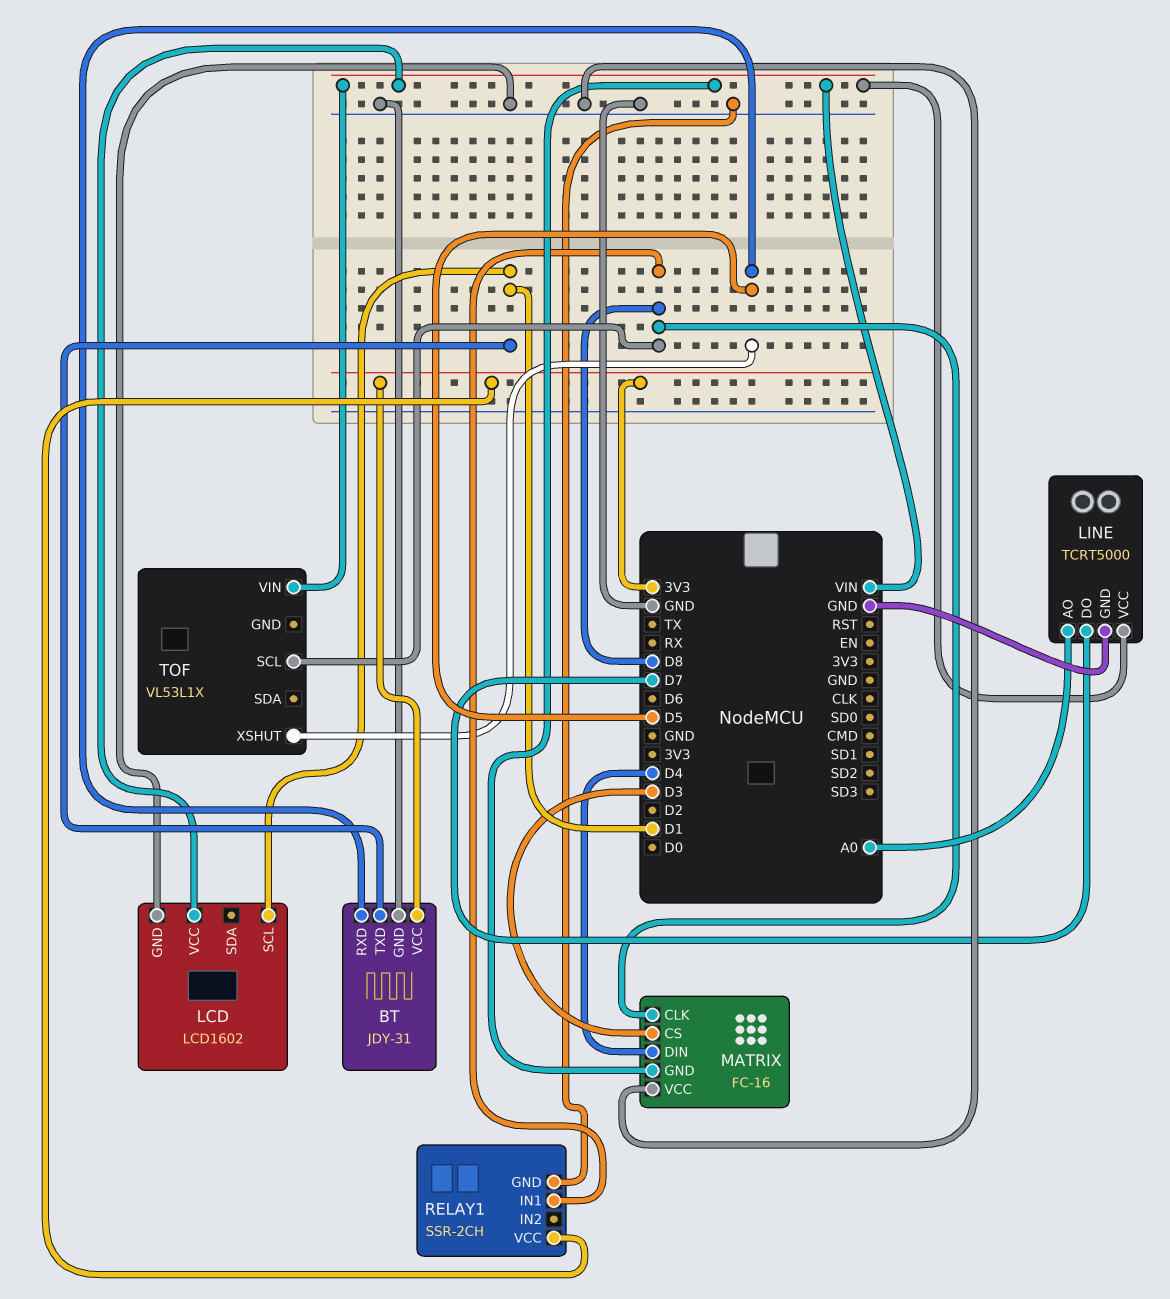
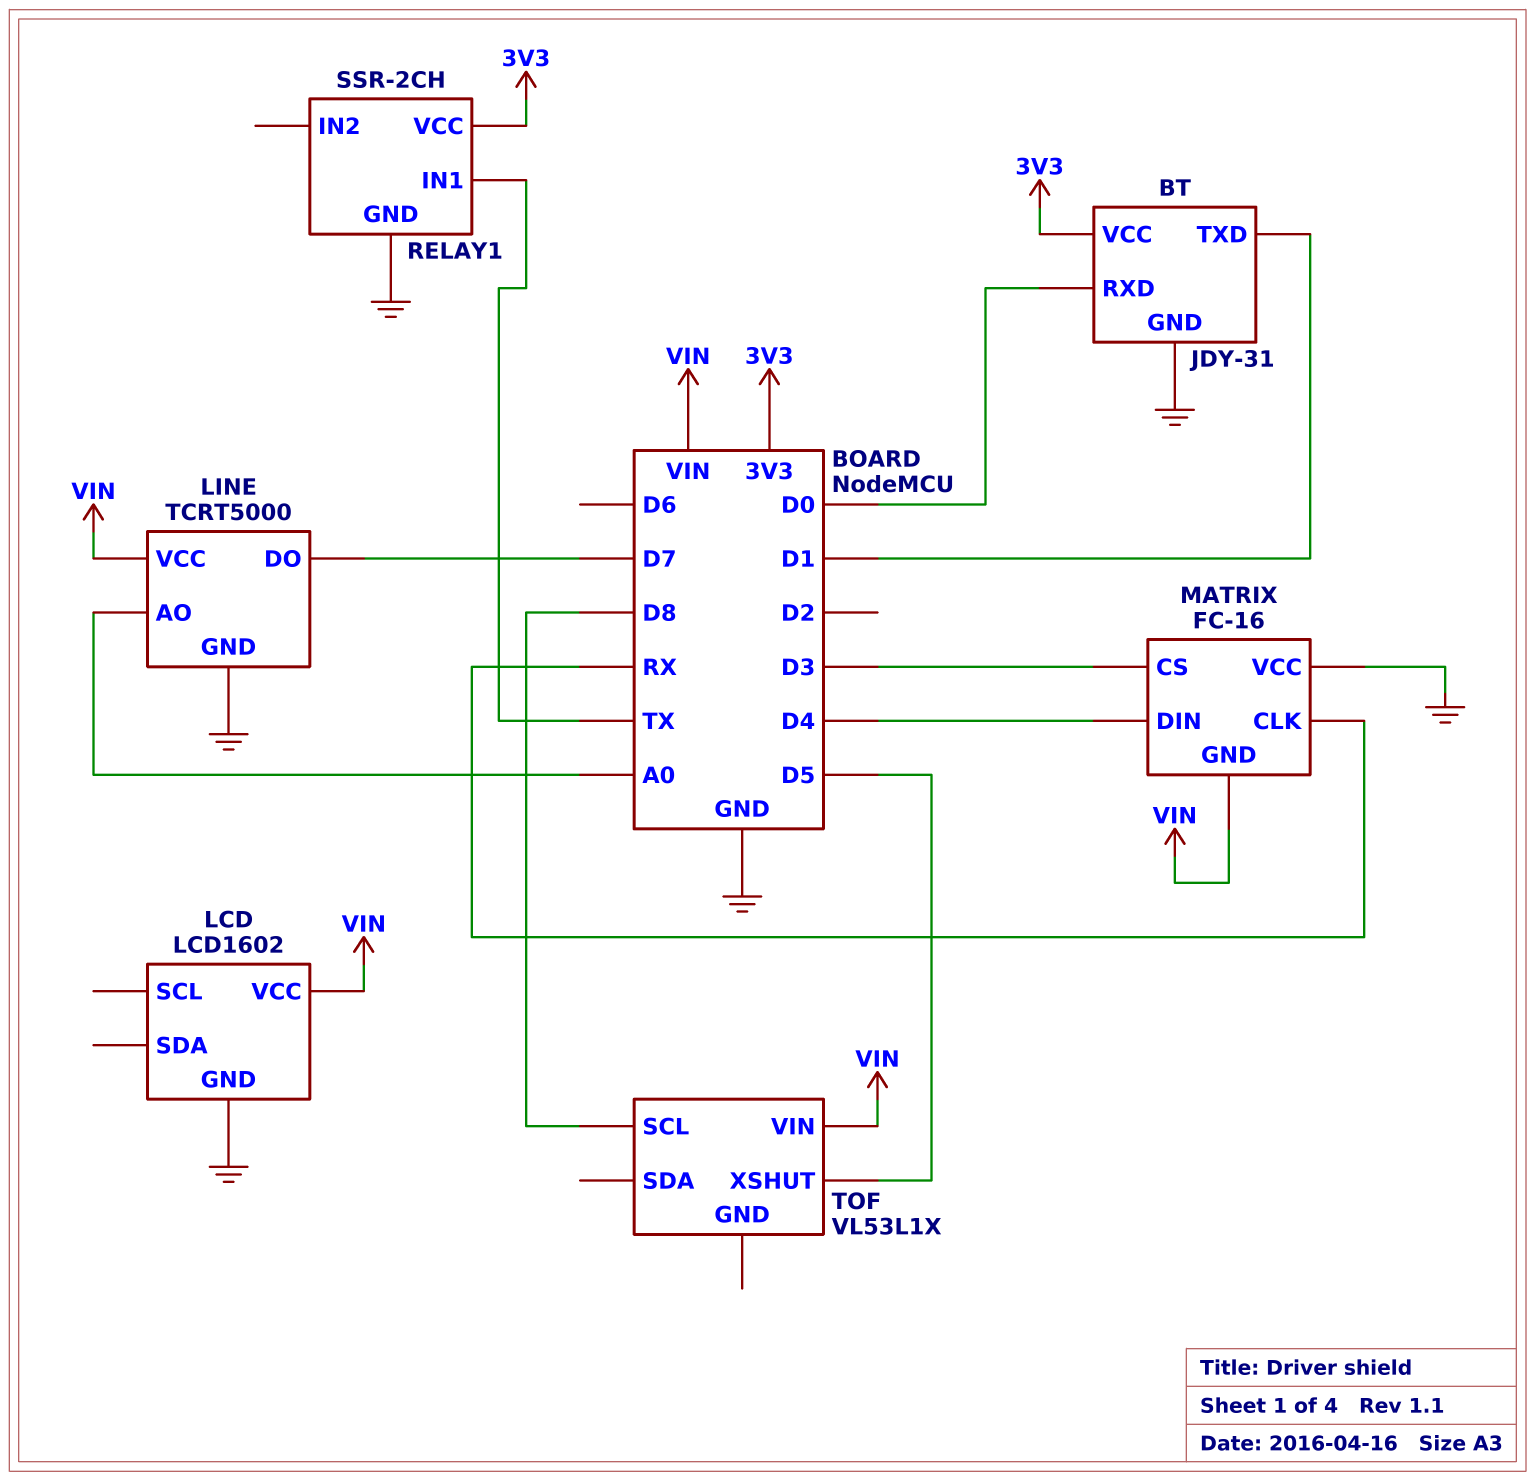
BT pin RXD: D5 -> D0
LCD pin SCL: D1 -> none
MATRIX pin CLK: D8 -> RX
RELAY1 pin IN1: D8 -> TX

